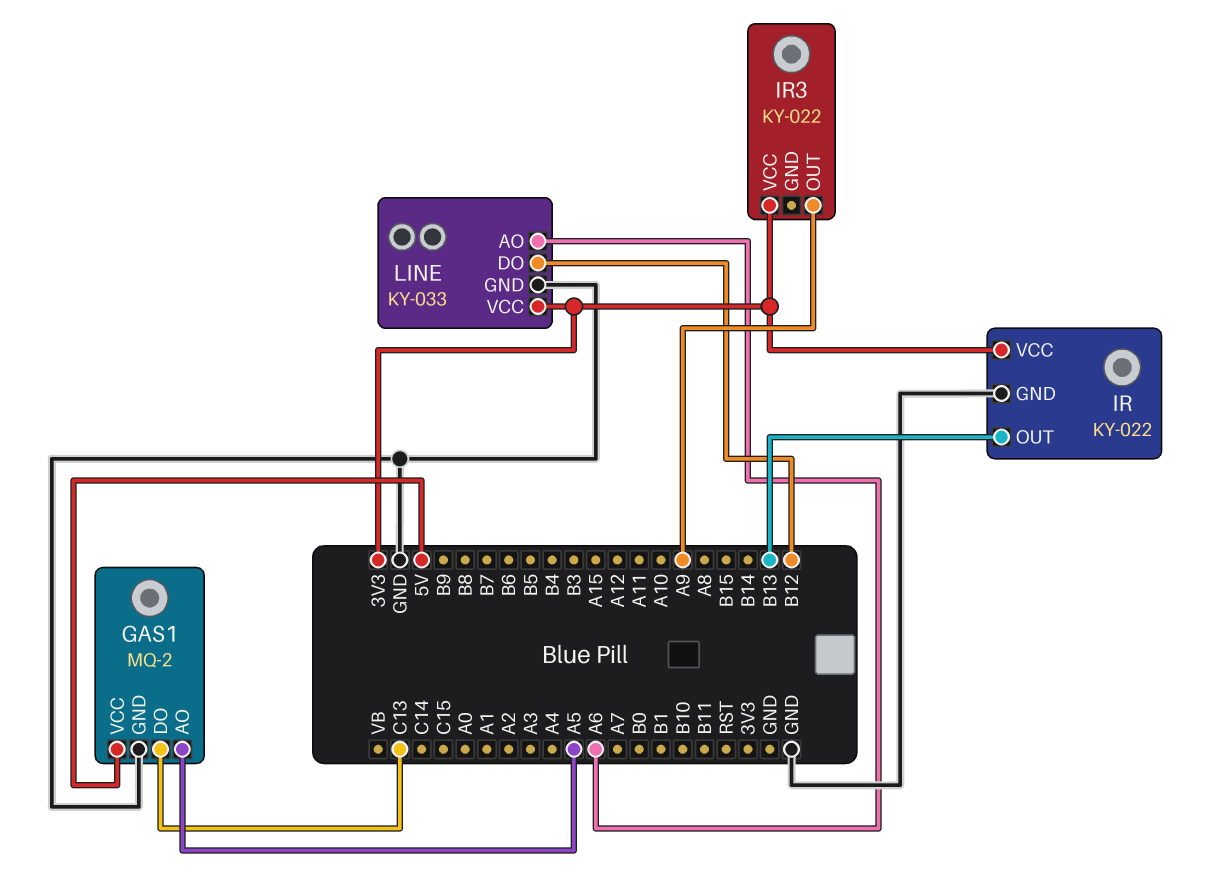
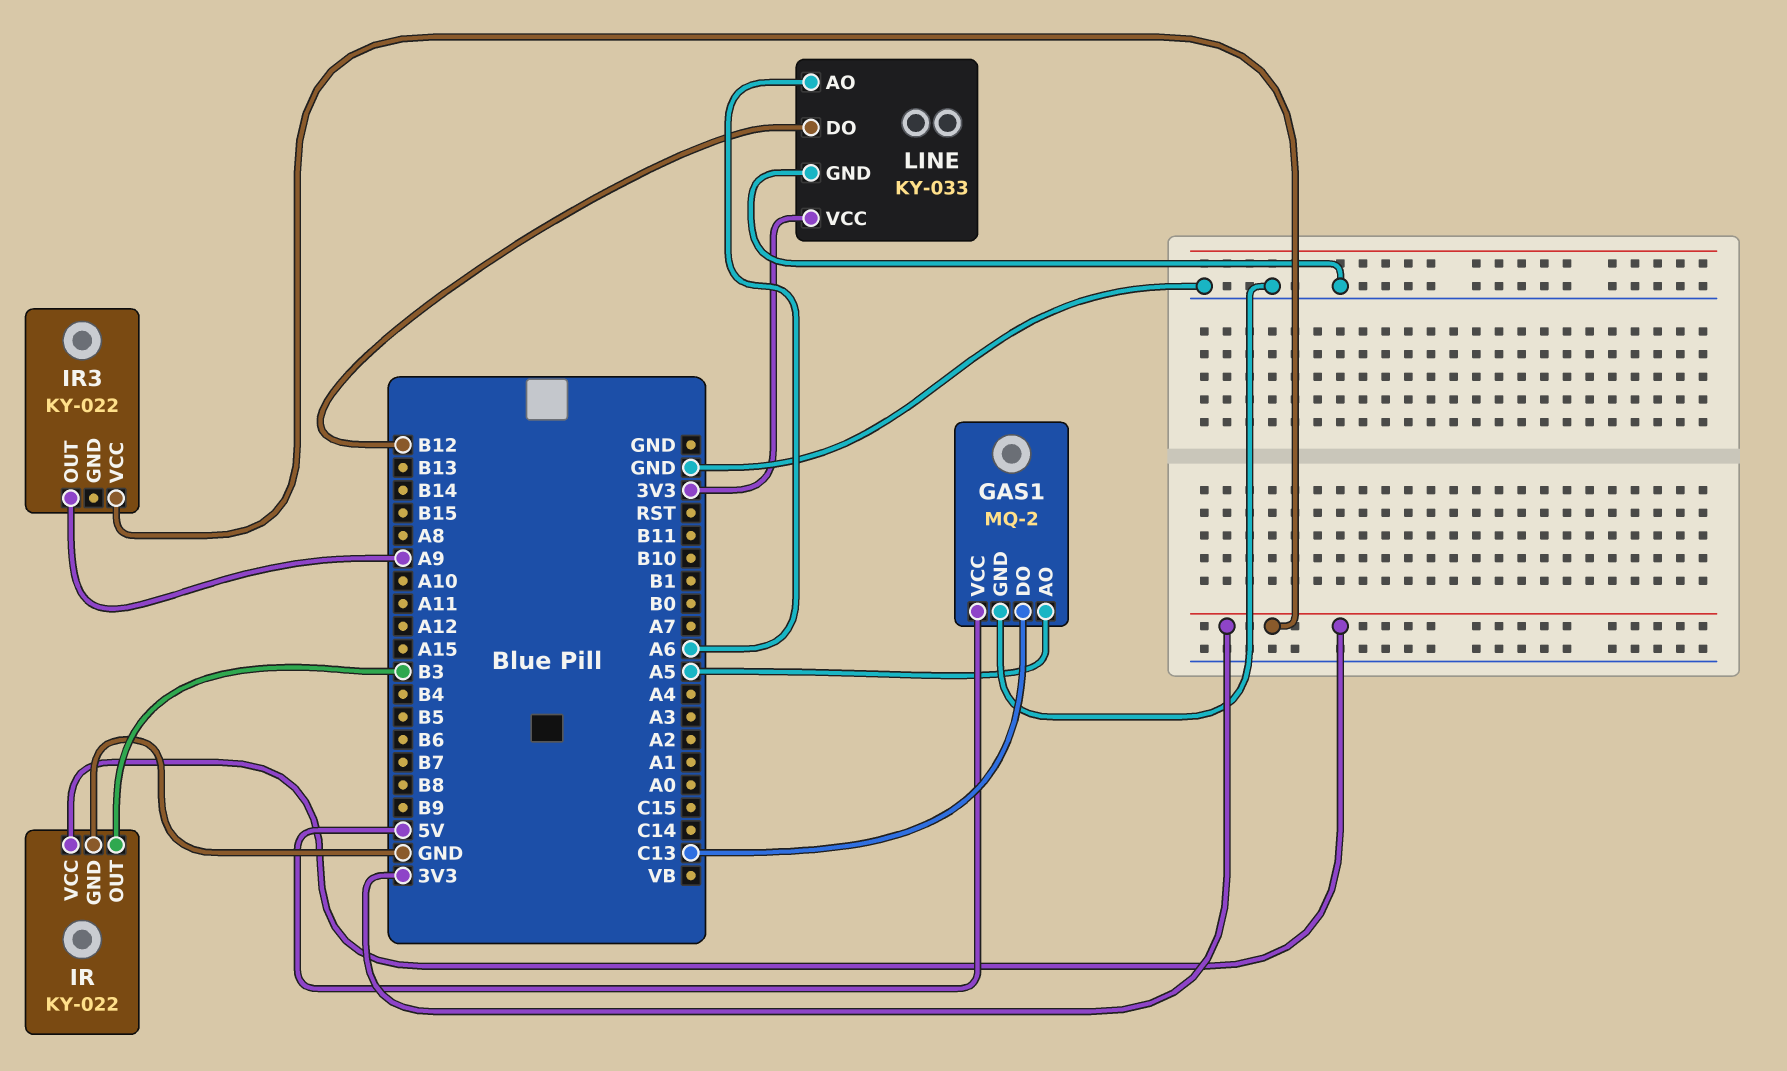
IR pin OUT: B13 -> B3

